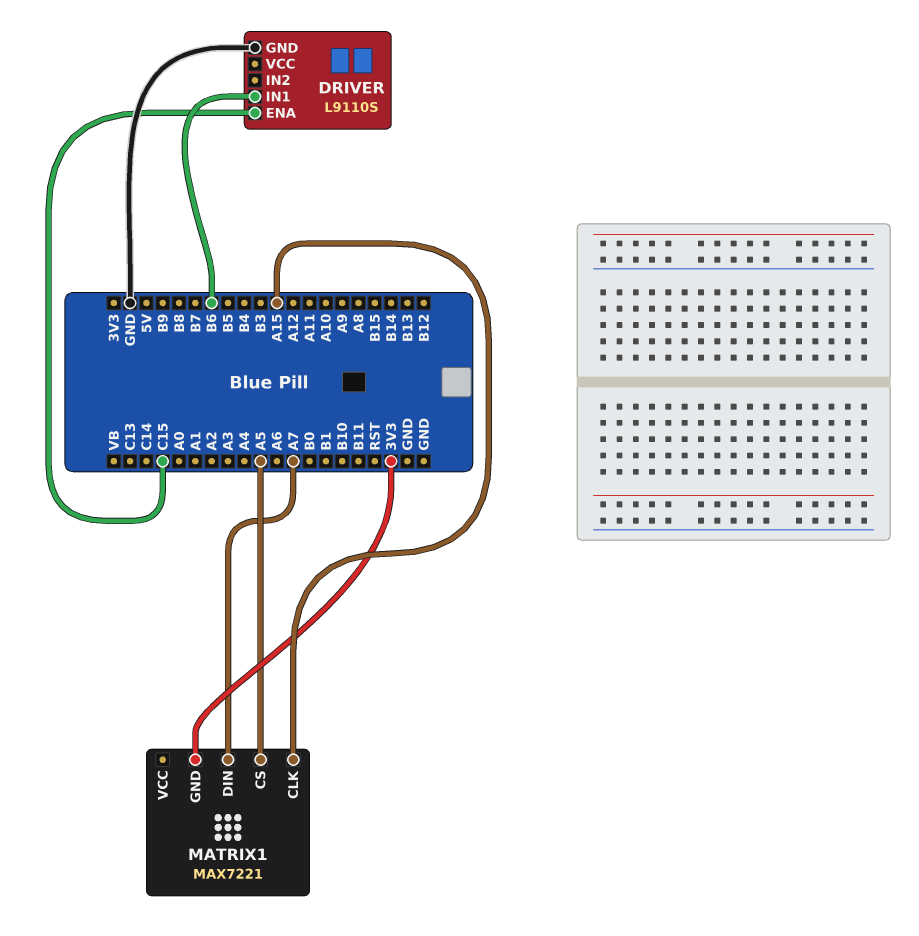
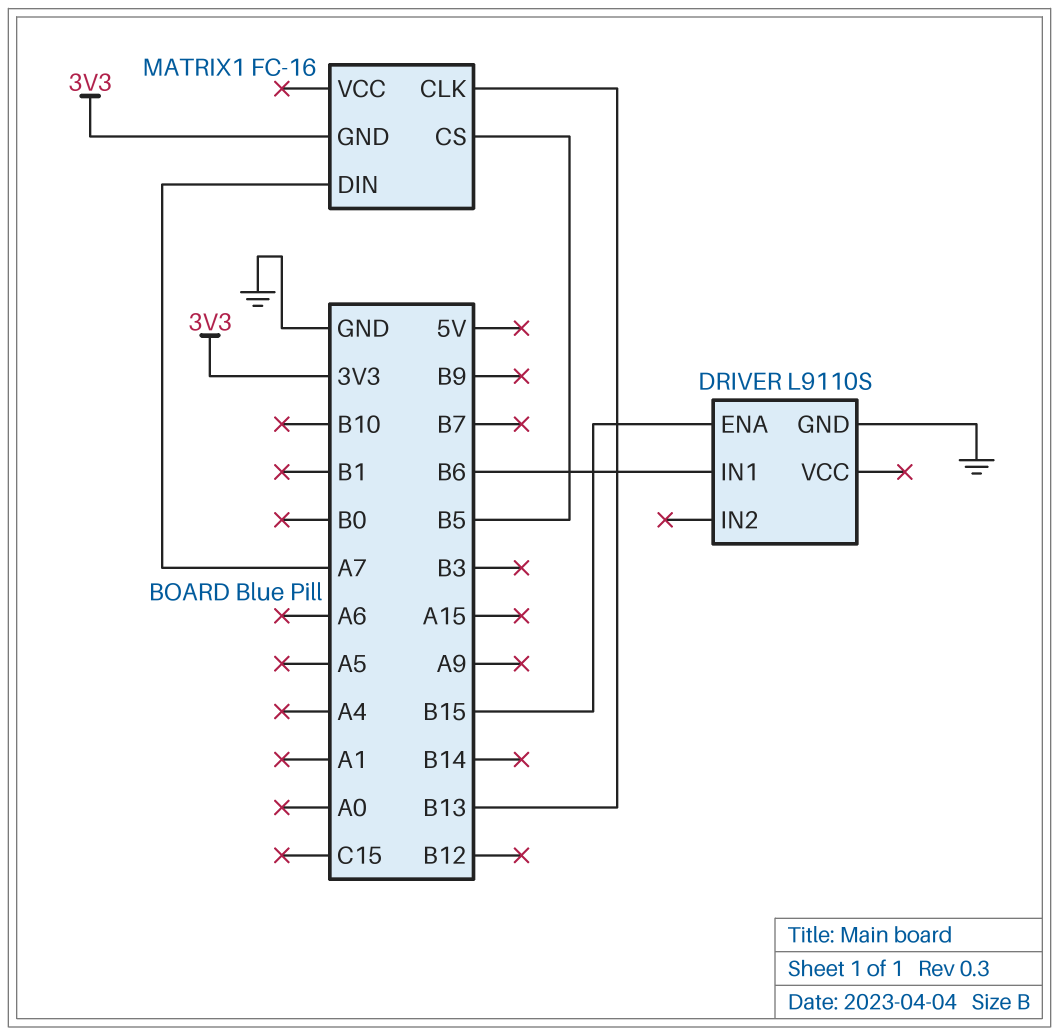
DRIVER pin ENA: C15 -> B15
MATRIX1: MAX7221 -> FC-16
MATRIX1 pin CLK: A15 -> B13
MATRIX1 pin CS: A5 -> B5

